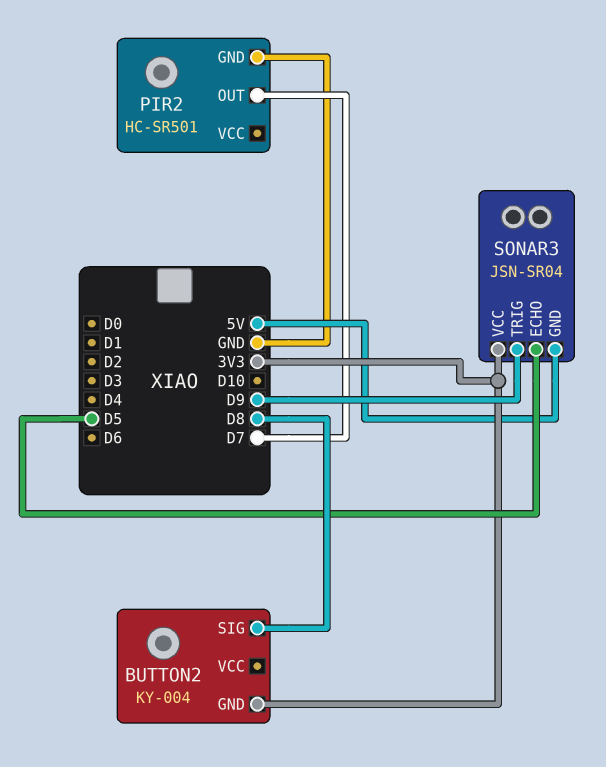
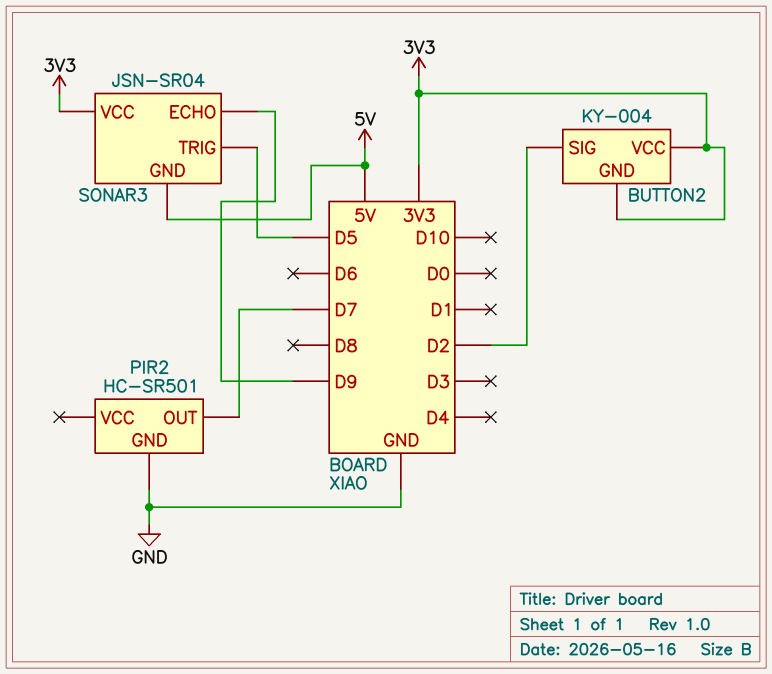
BUTTON2 pin SIG: D8 -> D2
BUTTON2 pin VCC: none -> 3V3
SONAR3 pin ECHO: D5 -> D9
SONAR3 pin TRIG: D9 -> D5

